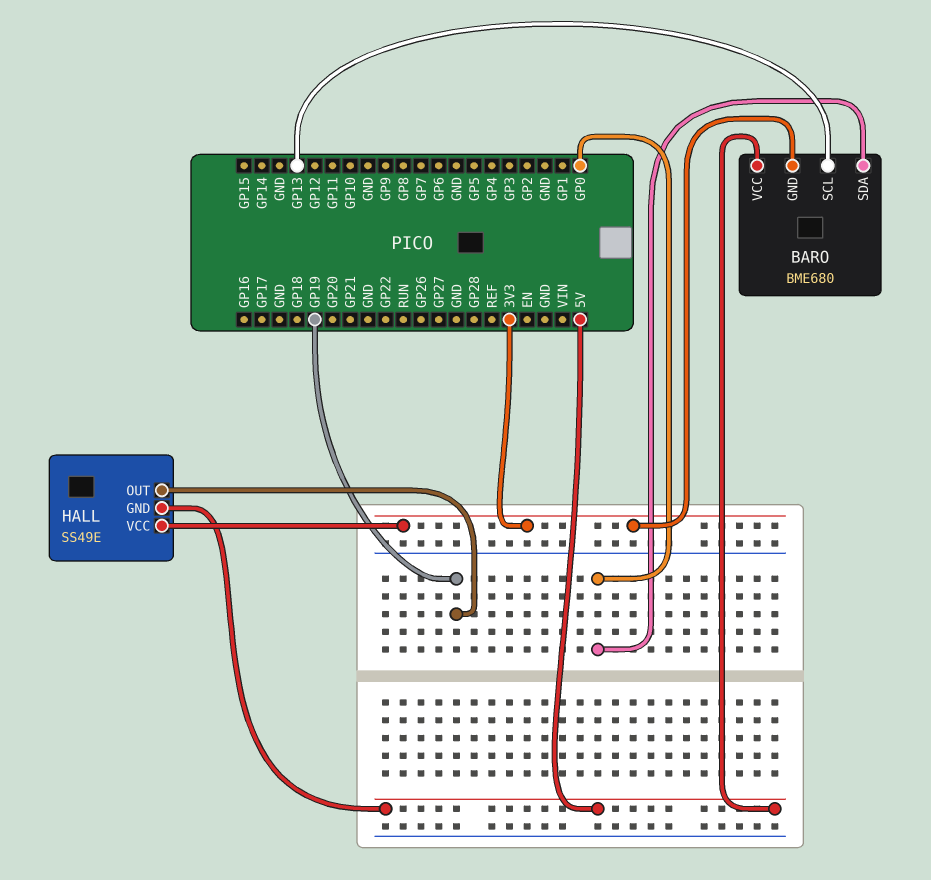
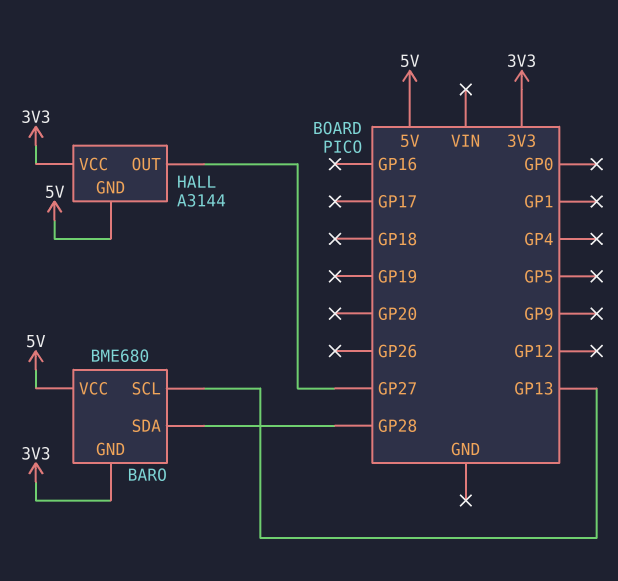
BARO pin SDA: GP0 -> GP28
HALL: SS49E -> A3144
HALL pin OUT: GP19 -> GP27

